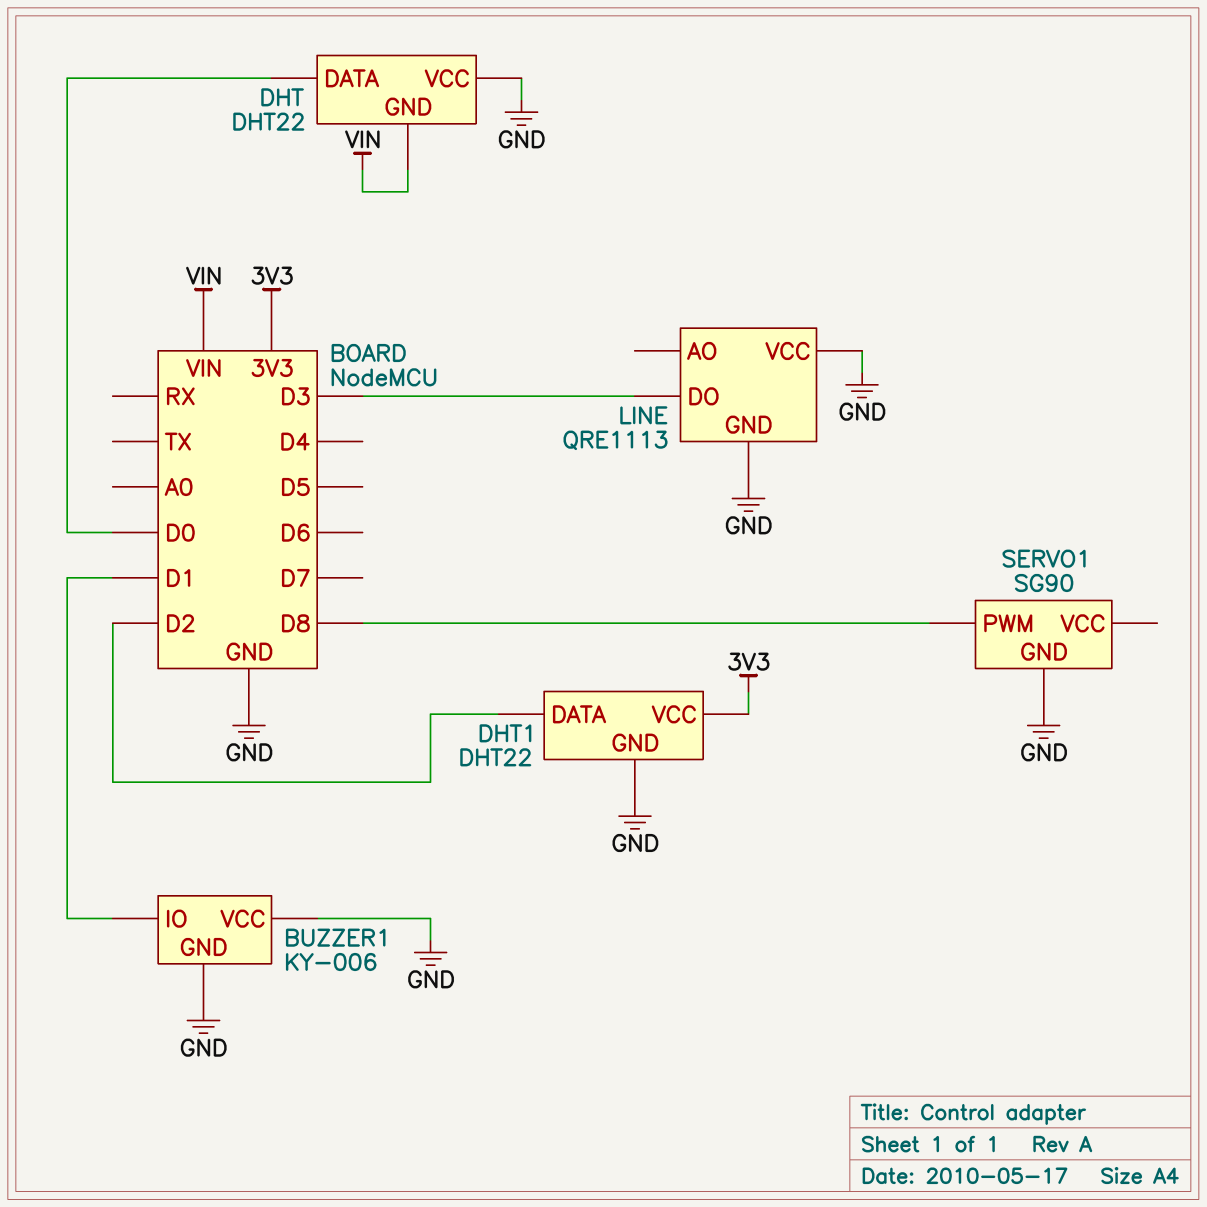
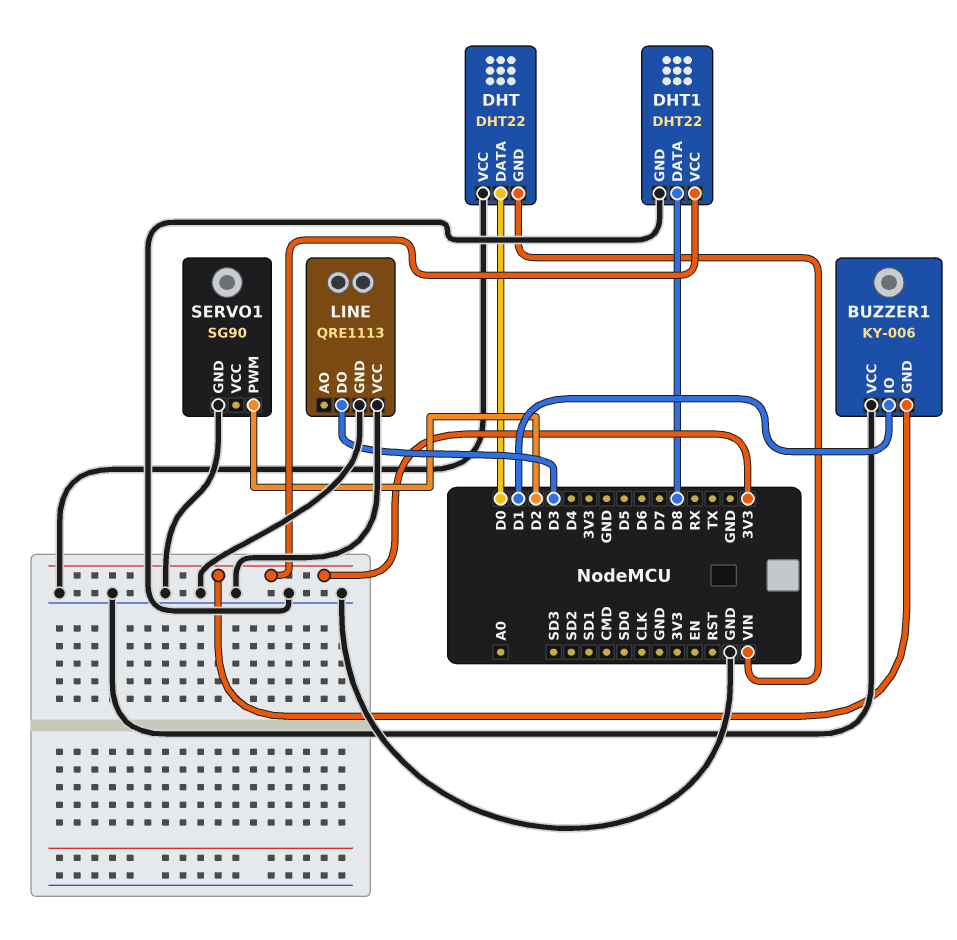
BUZZER1 pin GND: GND -> 3V3
DHT1 pin DATA: D2 -> D8
SERVO1 pin PWM: D8 -> D2

